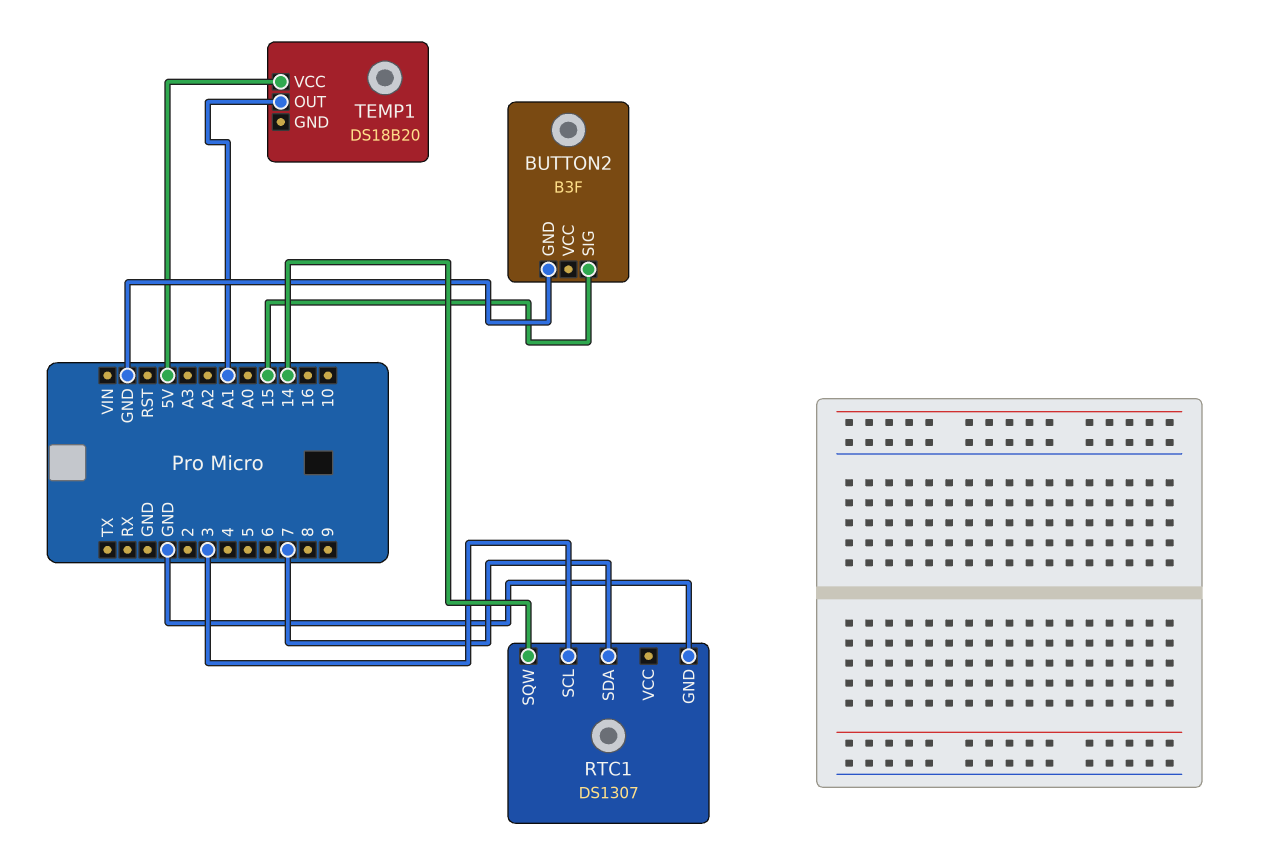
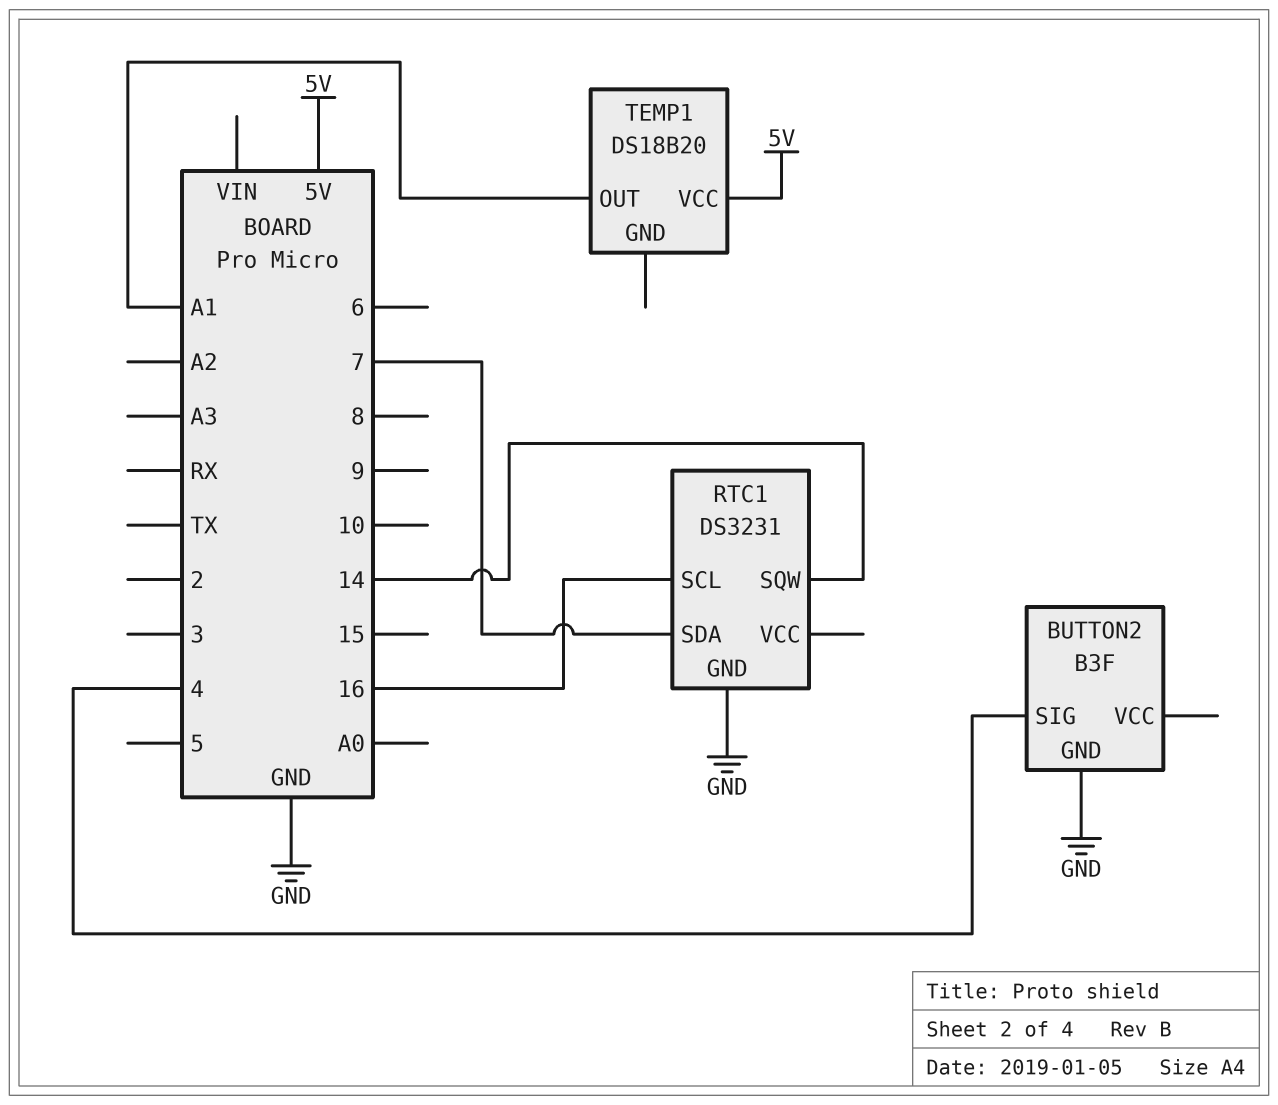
BUTTON2 pin SIG: 15 -> 4
RTC1: DS1307 -> DS3231
RTC1 pin SCL: 3 -> 16

